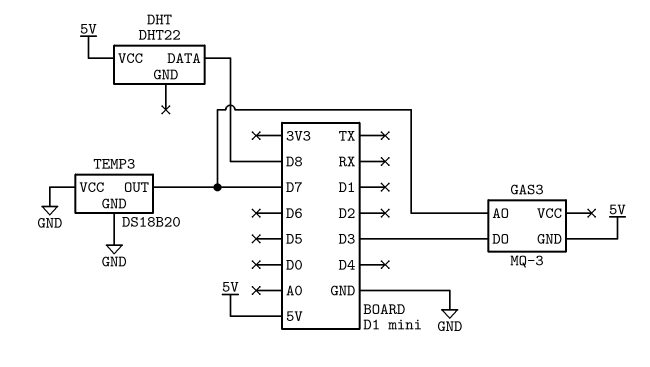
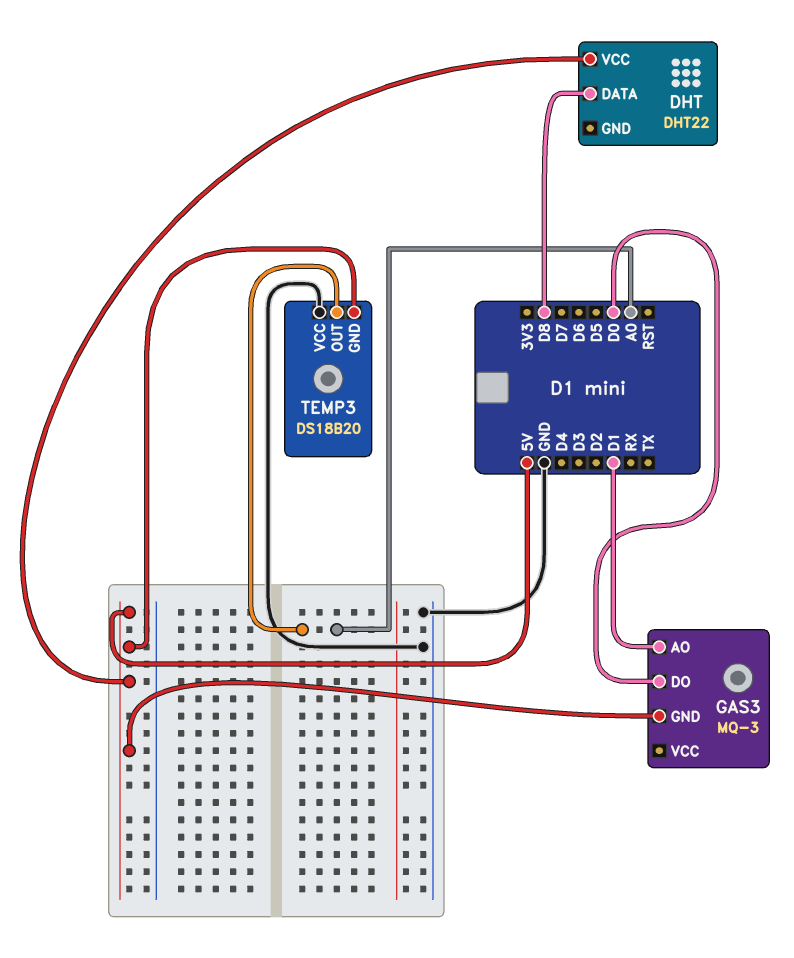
GAS3 pin AO: D7 -> D1
GAS3 pin DO: D3 -> D0
TEMP3 pin GND: GND -> 5V
TEMP3 pin OUT: D7 -> A0

